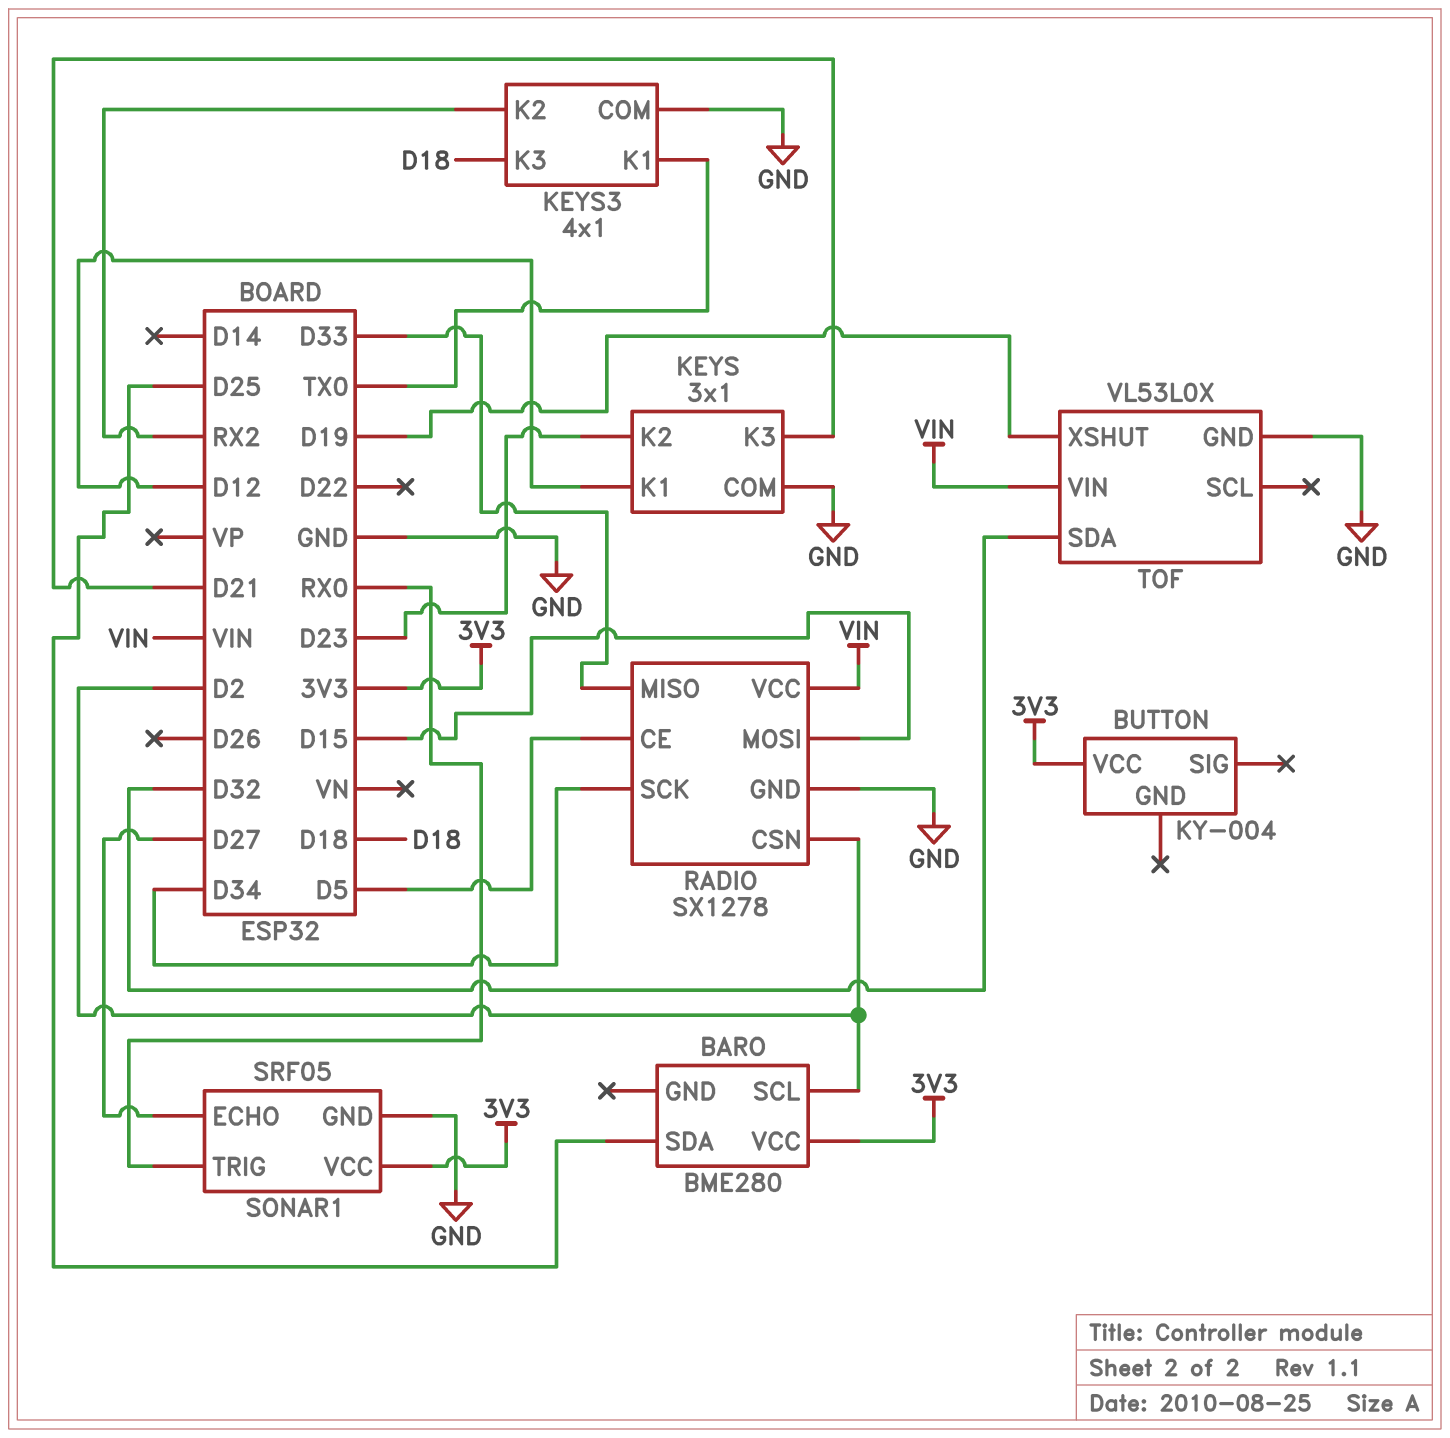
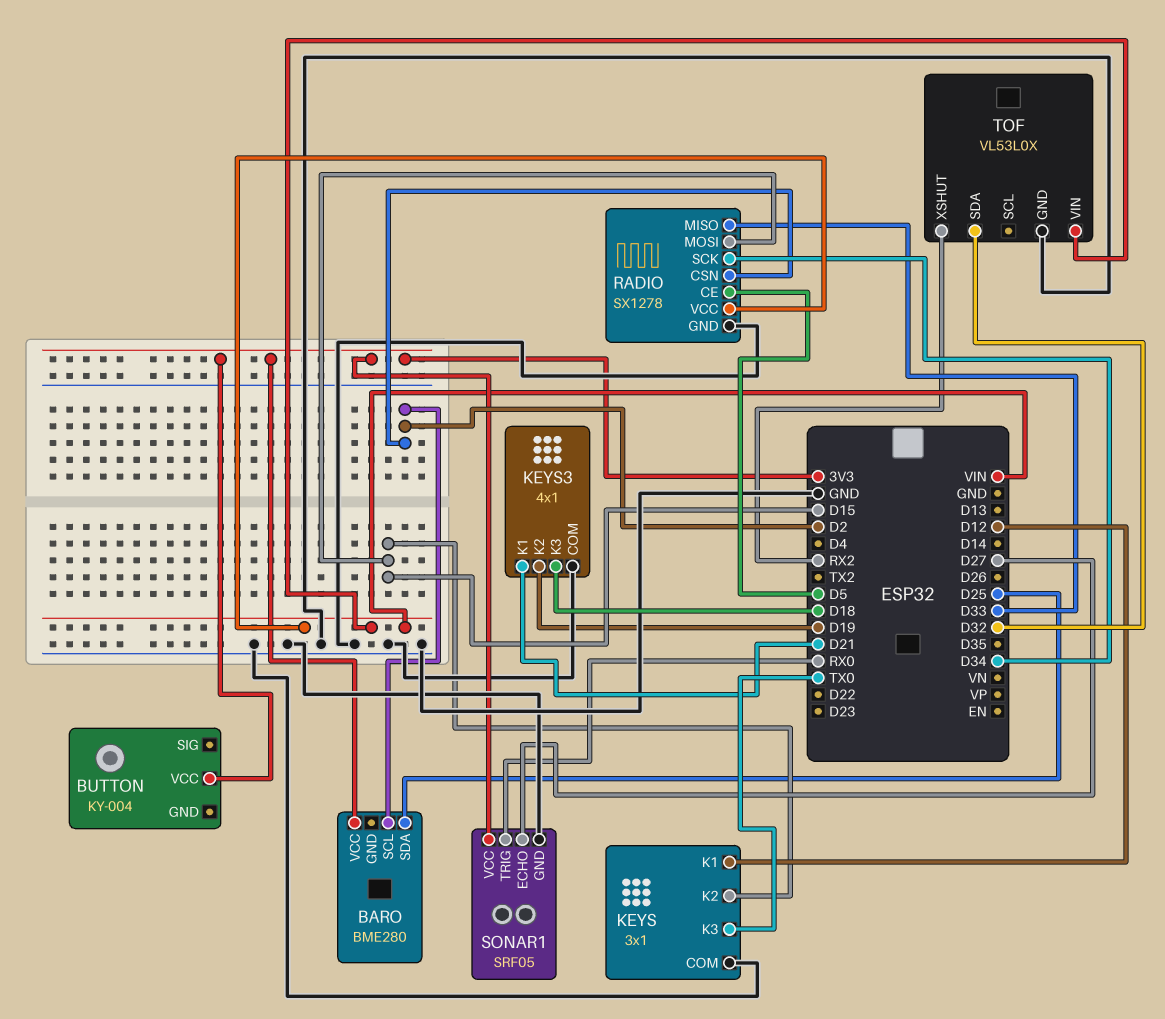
KEYS pin K2: D23 -> D15
KEYS pin K3: D21 -> TX0
KEYS3 pin K1: TX0 -> D21
KEYS3 pin K2: RX2 -> D19
TOF pin XSHUT: D19 -> RX2

